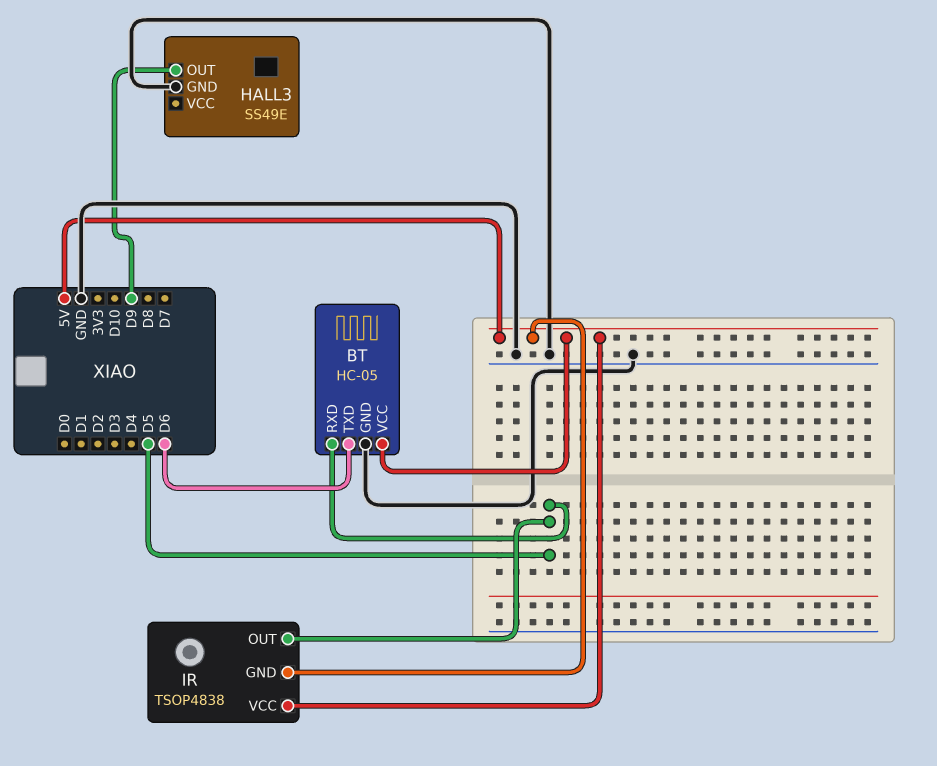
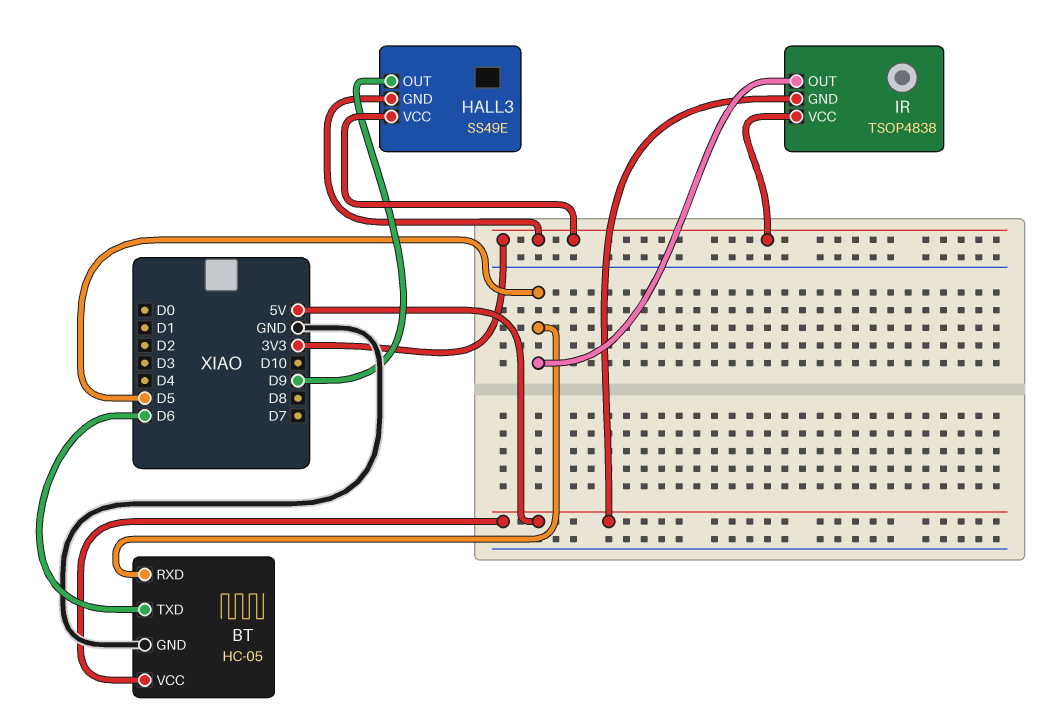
HALL3 pin GND: GND -> 3V3
HALL3 pin VCC: none -> 3V3
IR pin VCC: 5V -> 3V3

